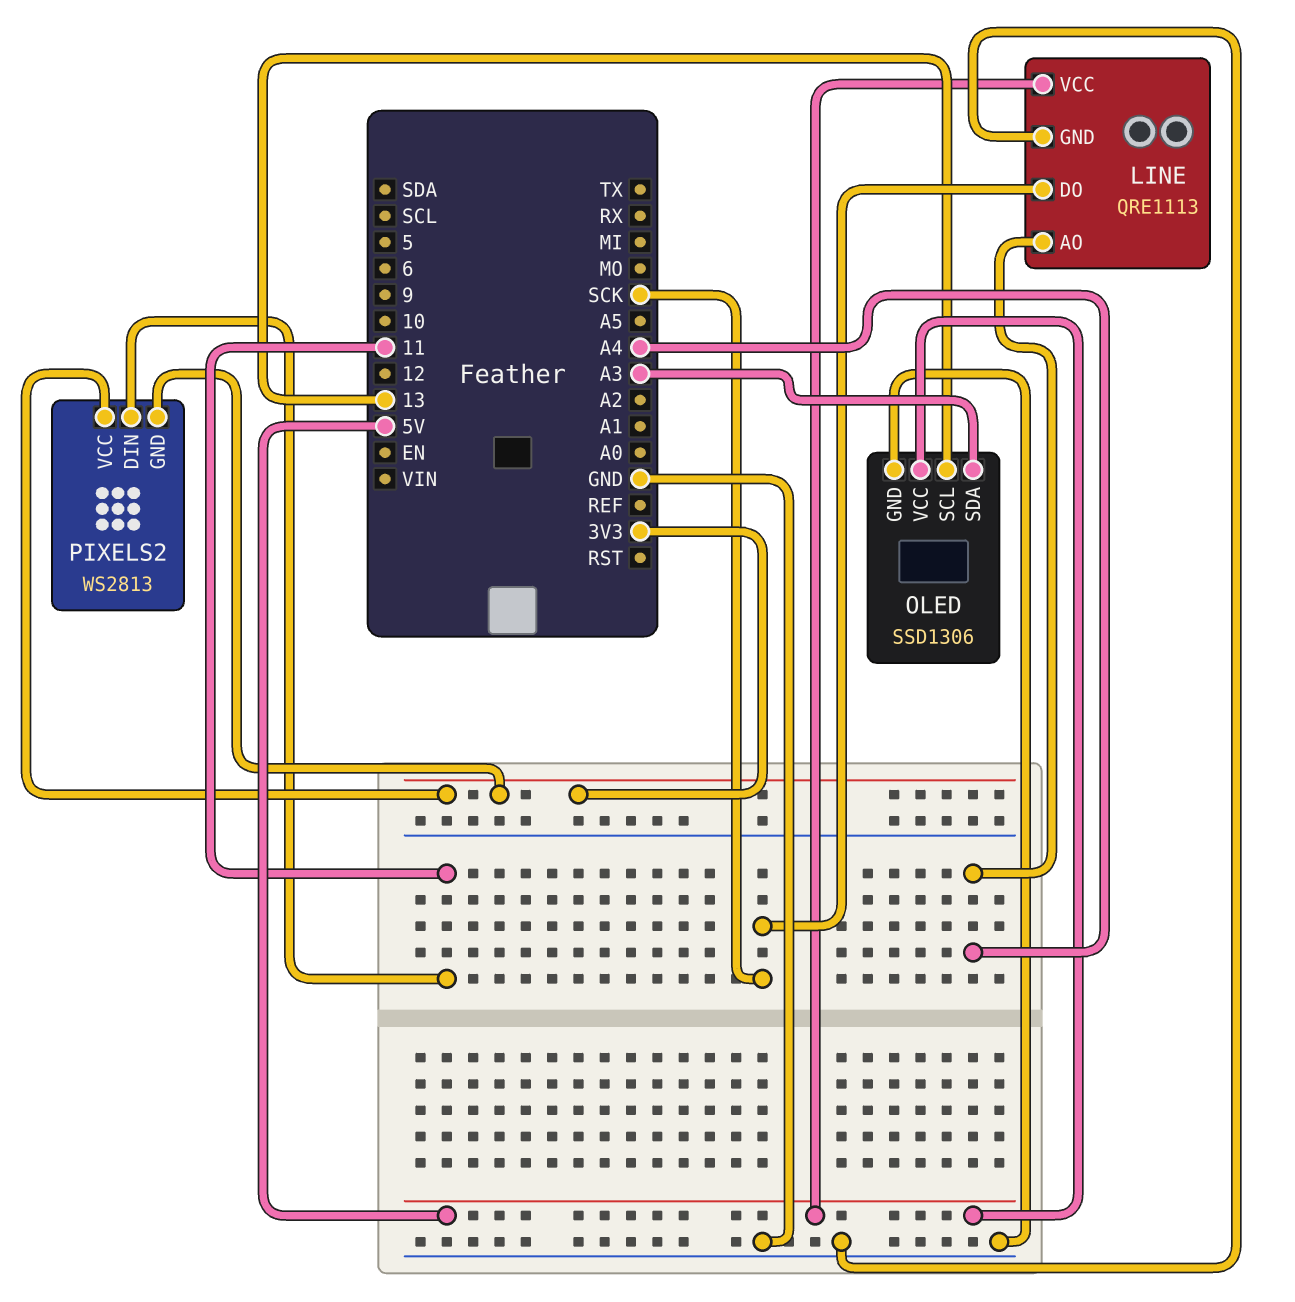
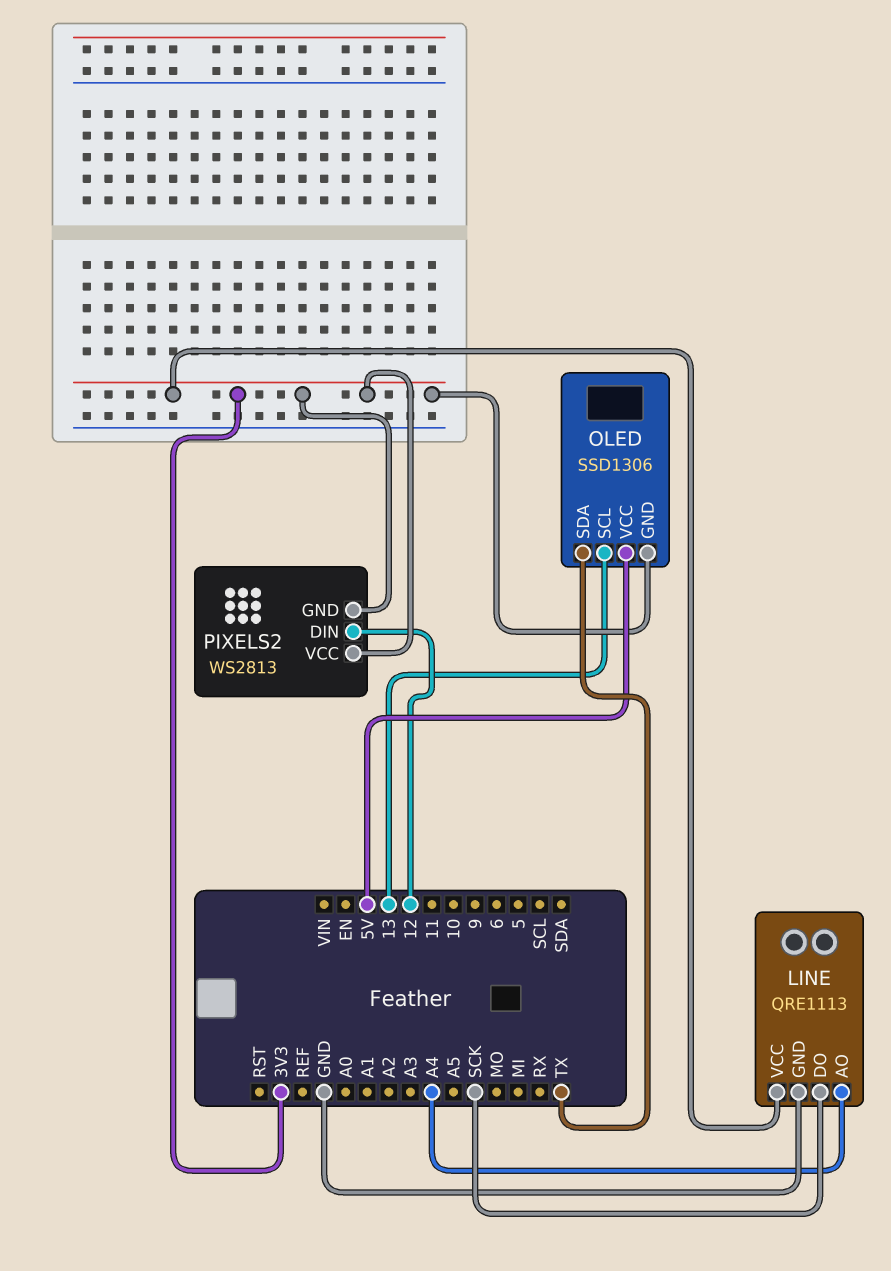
LINE pin VCC: 5V -> 3V3
OLED pin GND: GND -> 3V3
OLED pin SDA: A3 -> TX
PIXELS2 pin DIN: 11 -> 12

